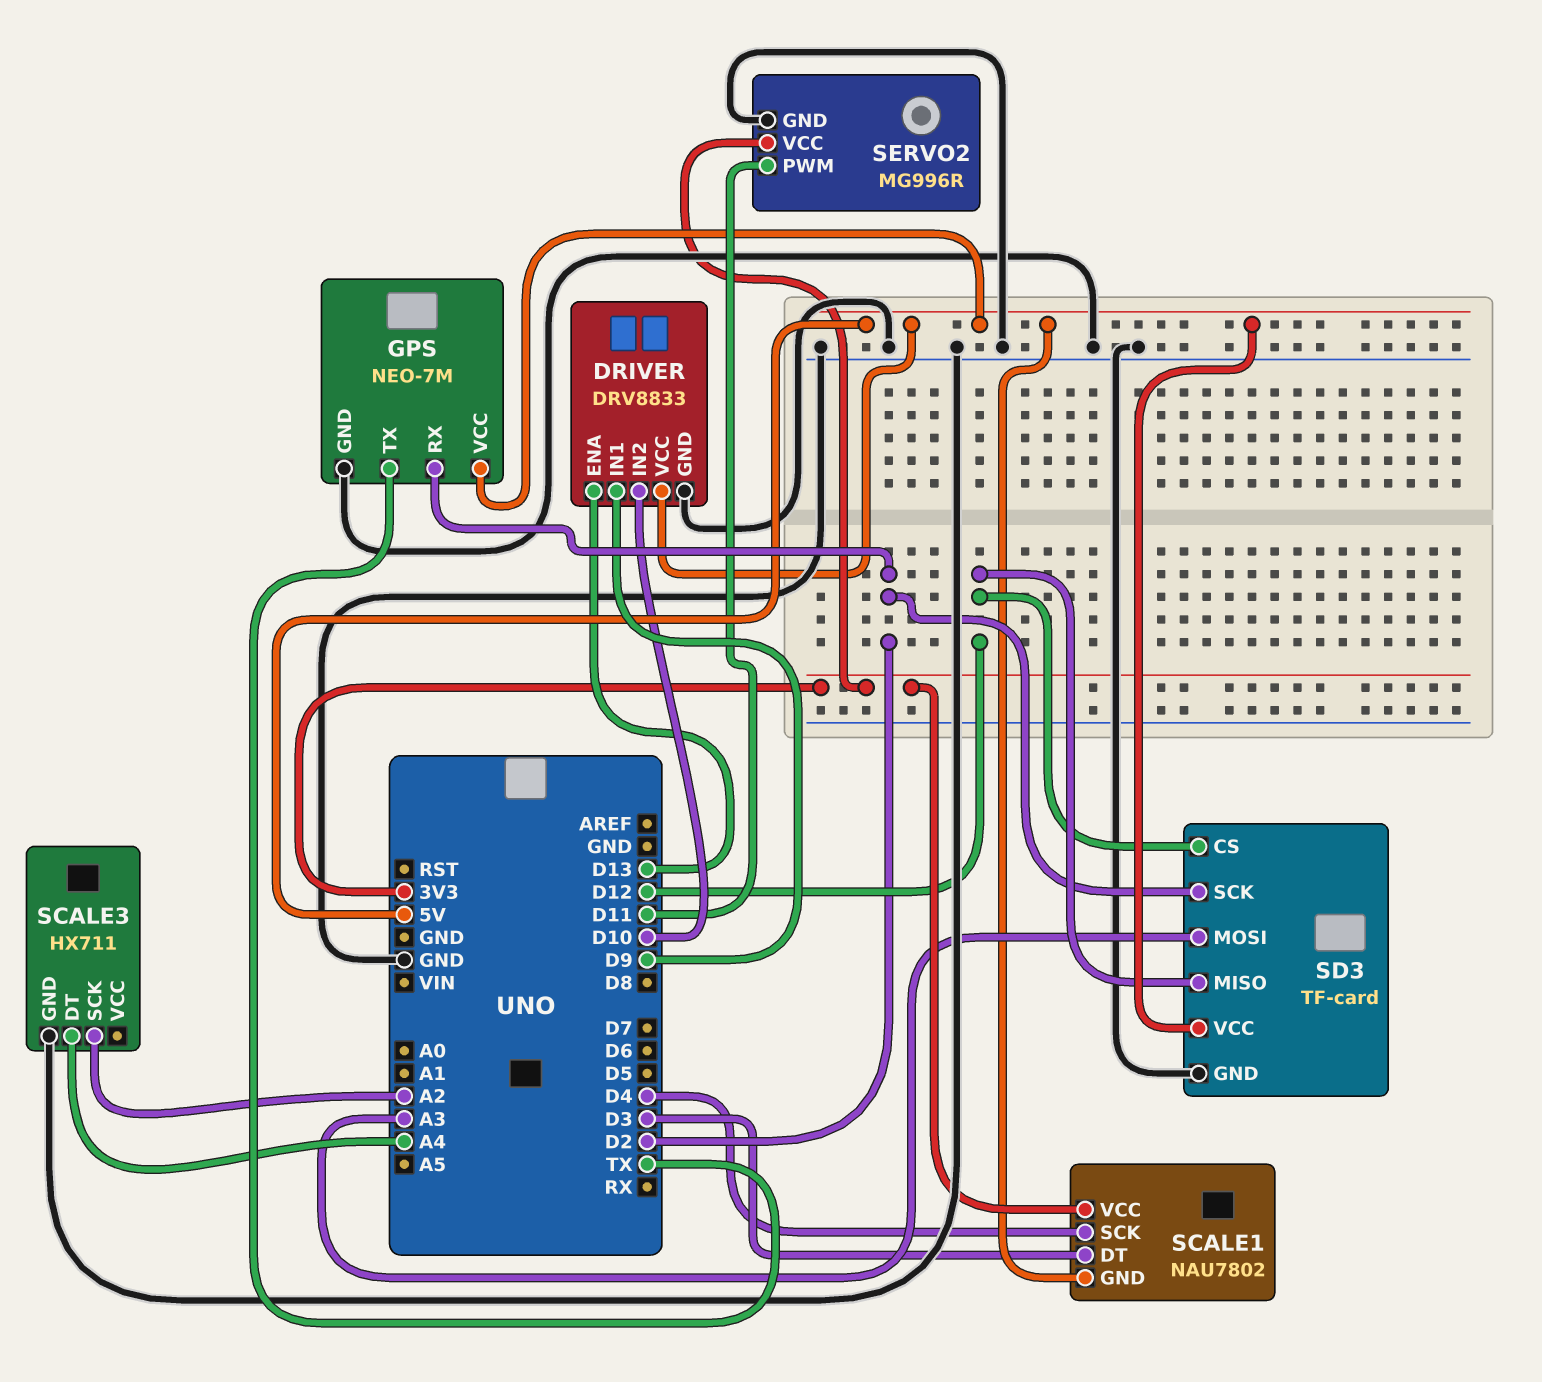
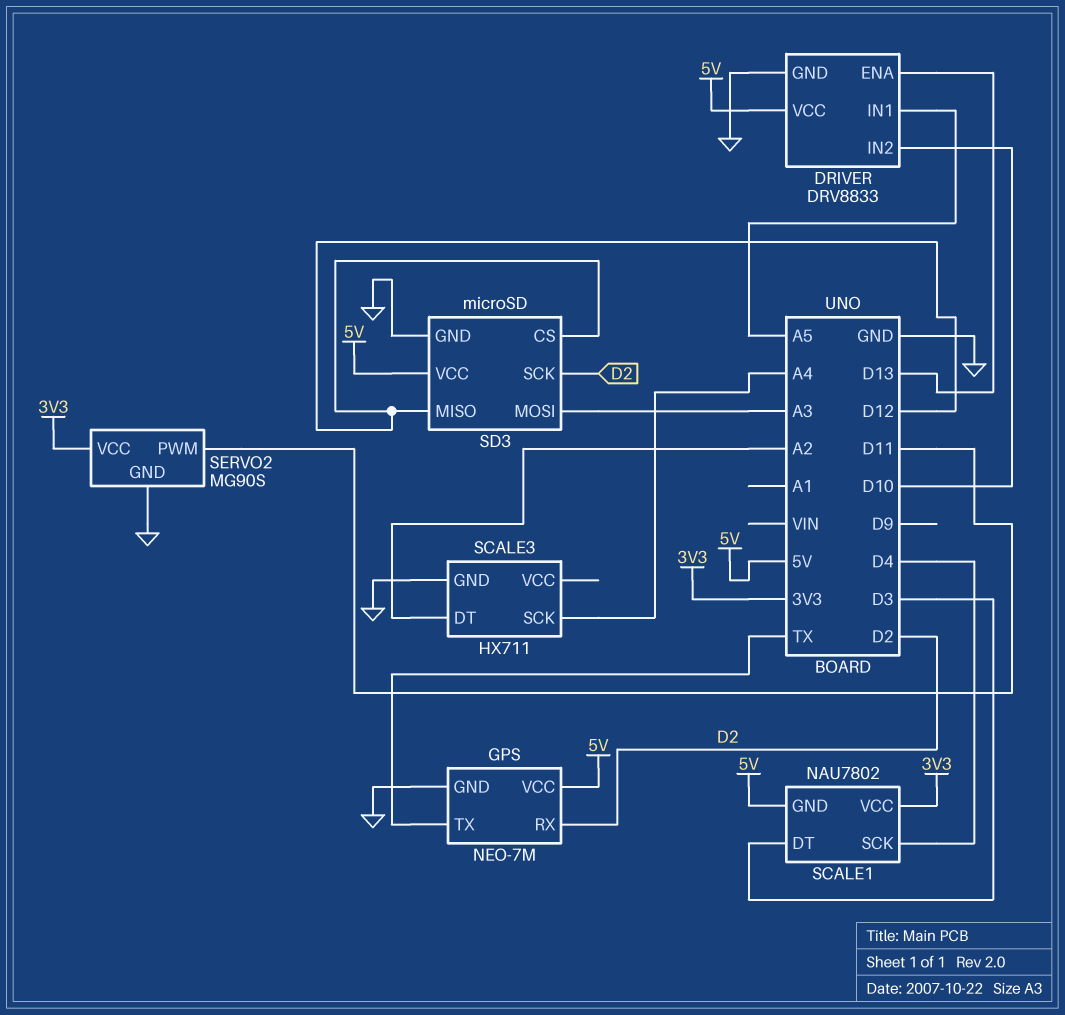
DRIVER pin IN1: D9 -> A5
SCALE3 pin DT: A4 -> A2
SCALE3 pin SCK: A2 -> A4
SD3: TF-card -> microSD
SERVO2: MG996R -> MG90S

